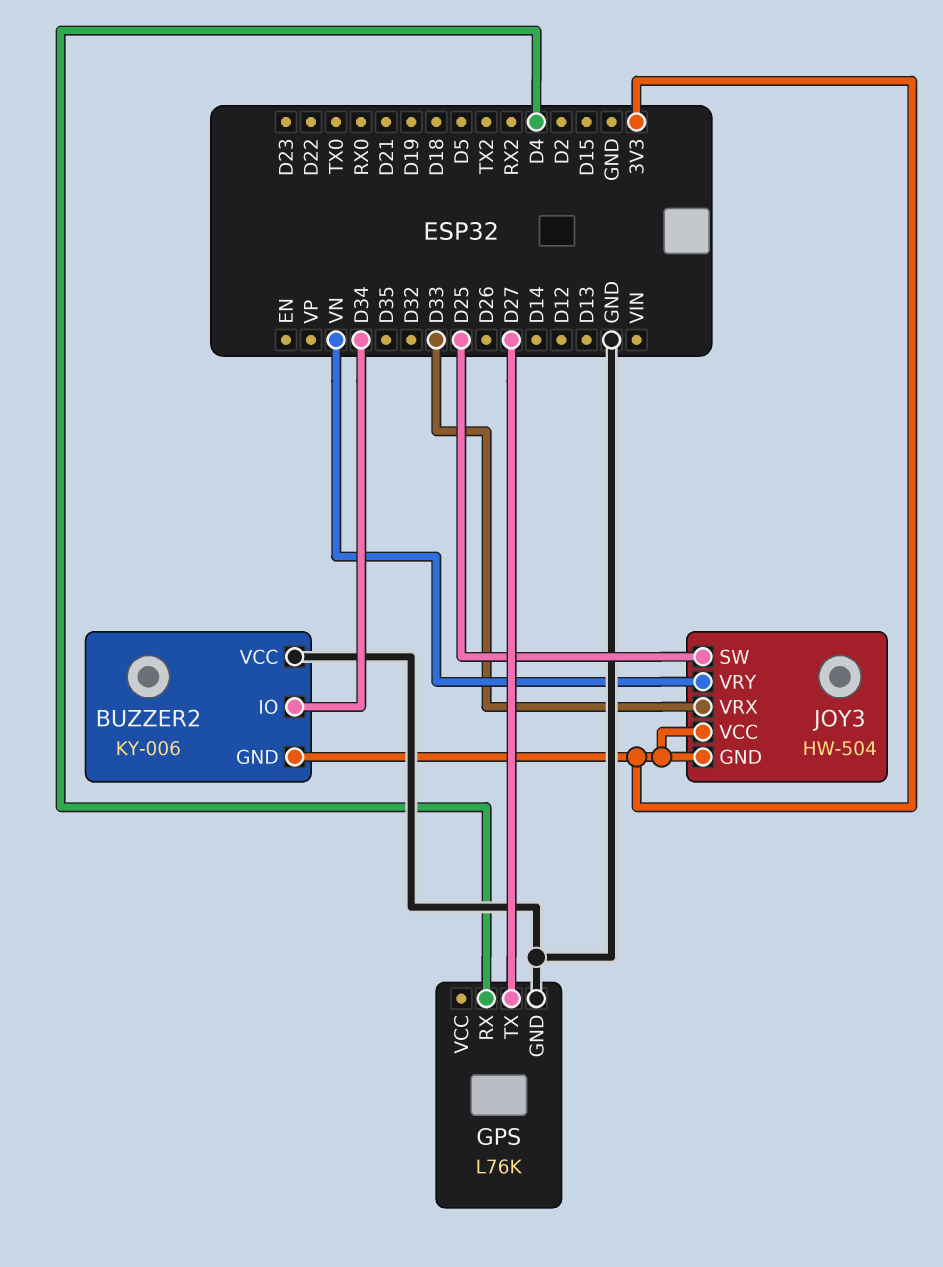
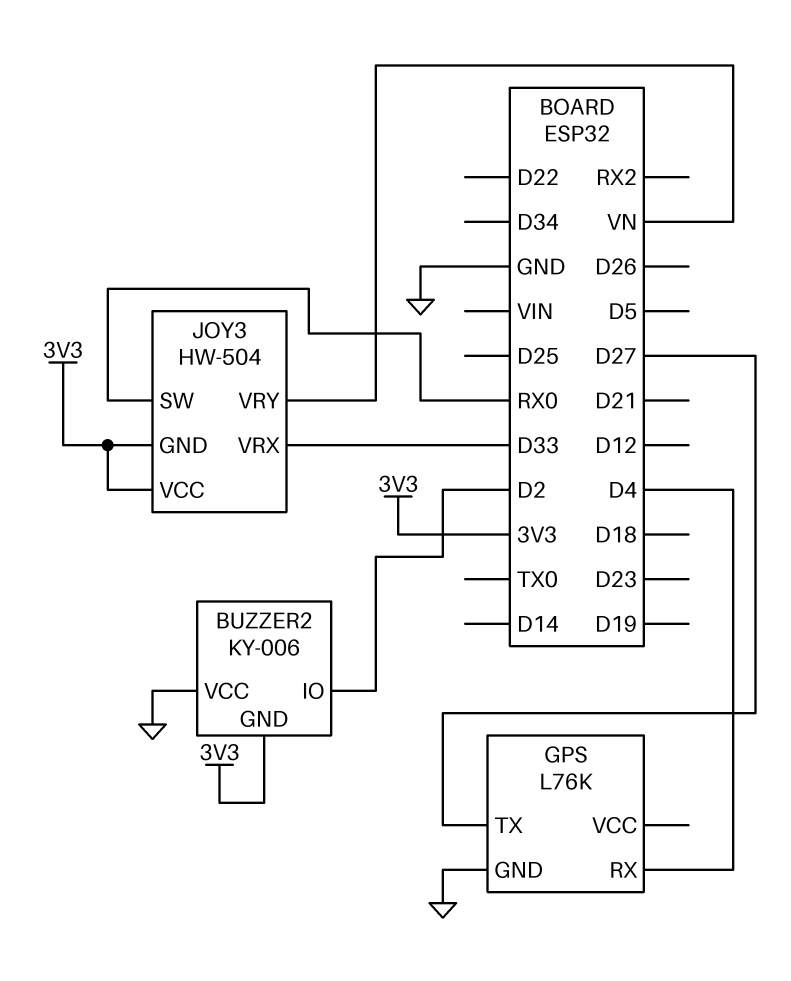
BUZZER2 pin IO: D34 -> D2
JOY3 pin SW: D25 -> RX0

